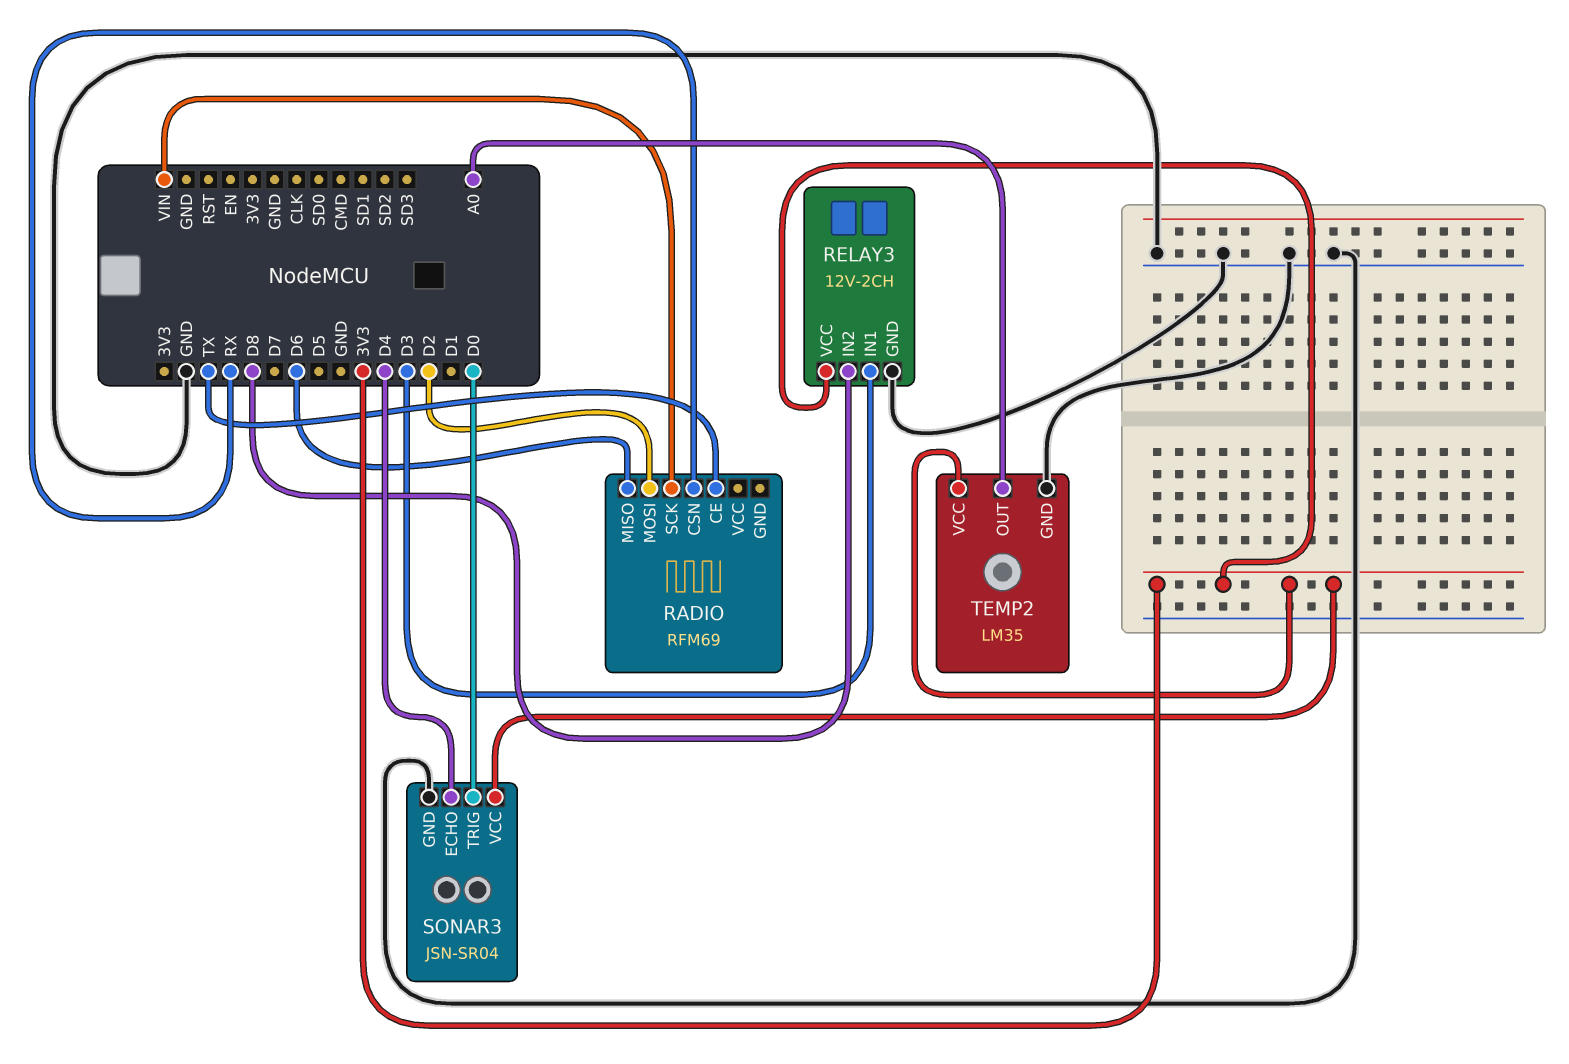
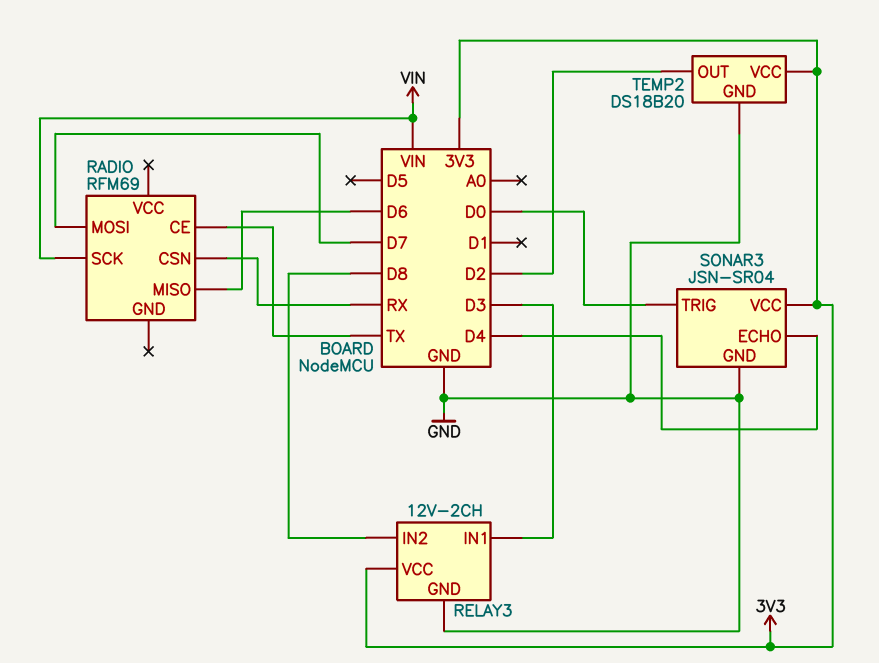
RADIO pin MOSI: D2 -> D7
TEMP2: LM35 -> DS18B20
TEMP2 pin OUT: A0 -> D2

